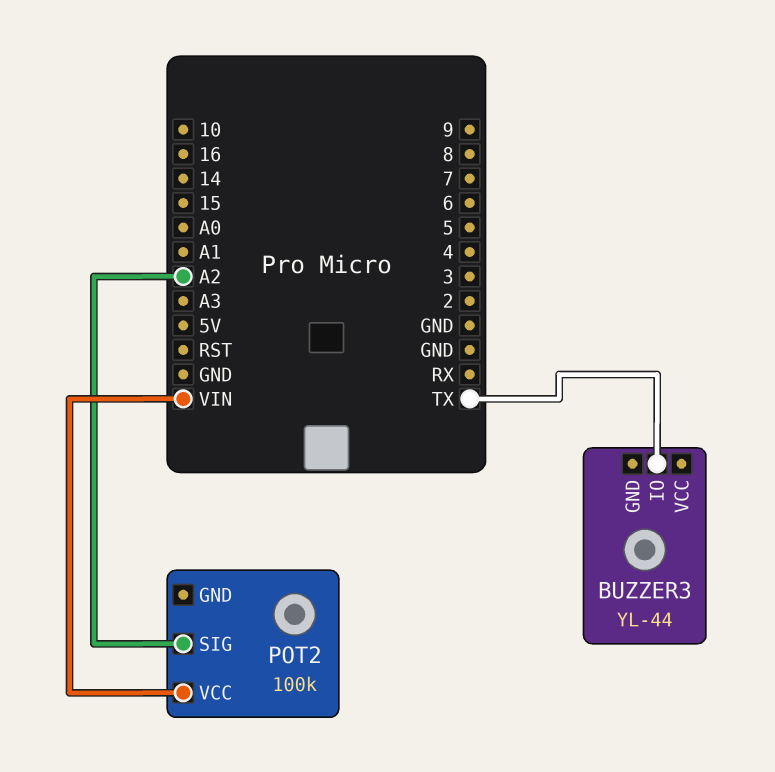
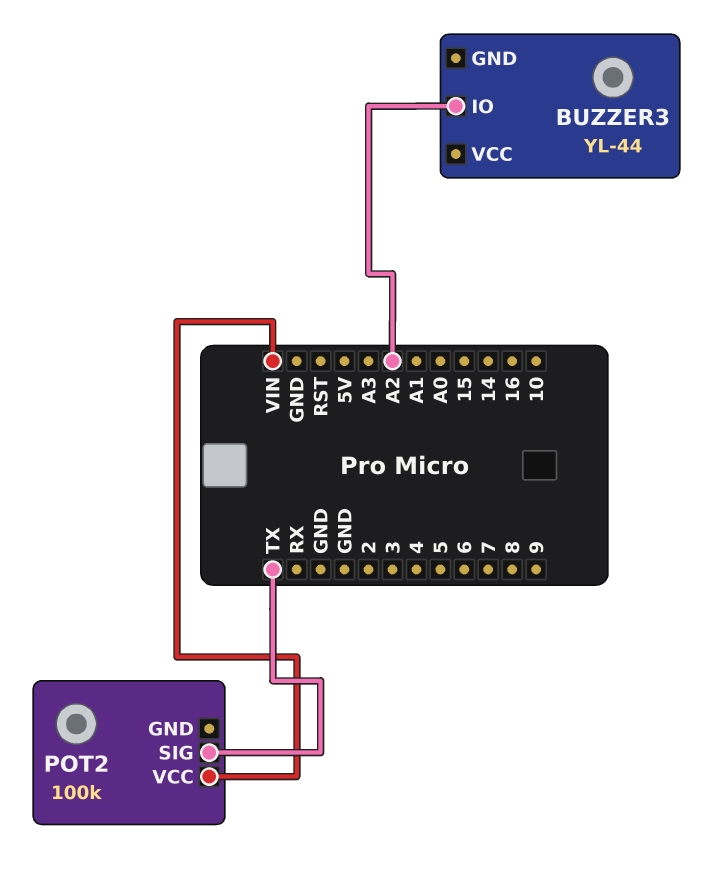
BUZZER3 pin IO: TX -> A2
POT2 pin SIG: A2 -> TX

